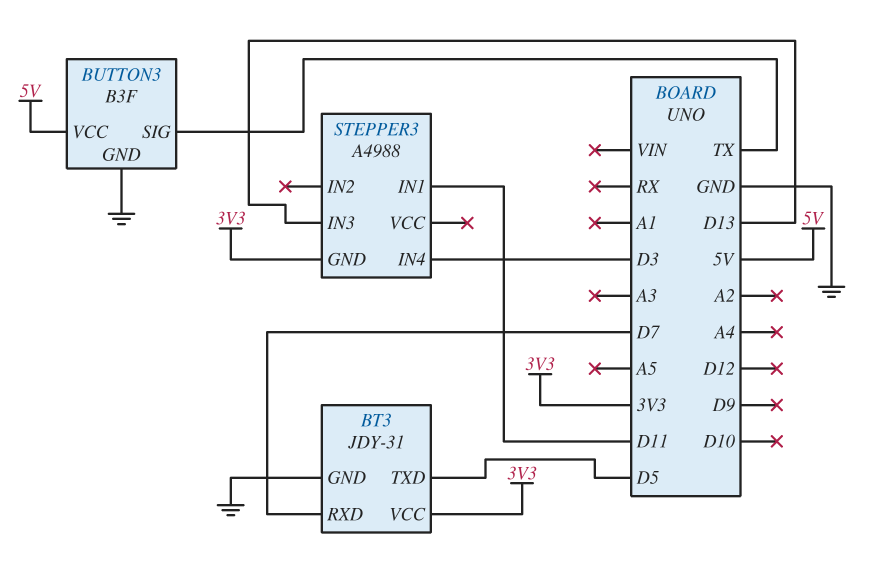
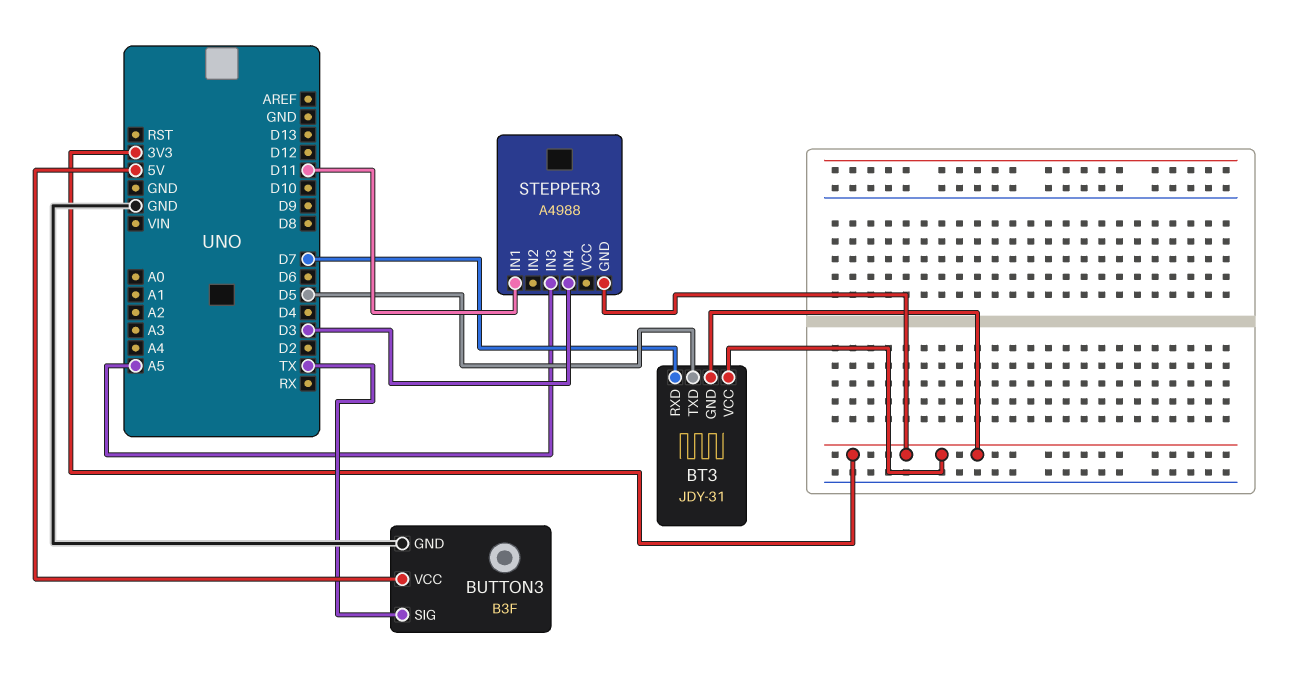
BT3 pin GND: GND -> 3V3
STEPPER3 pin IN3: D13 -> A5

